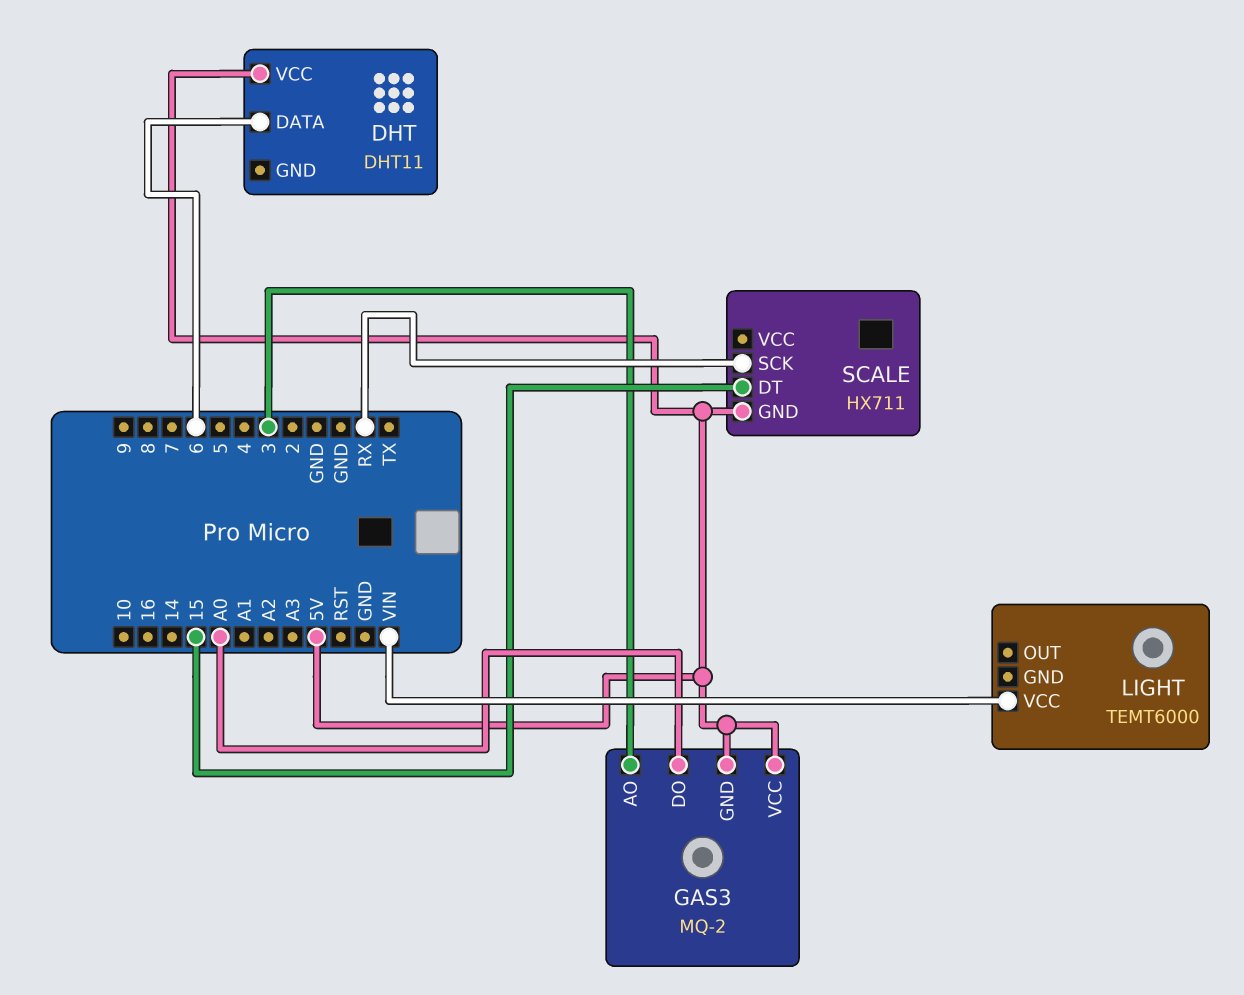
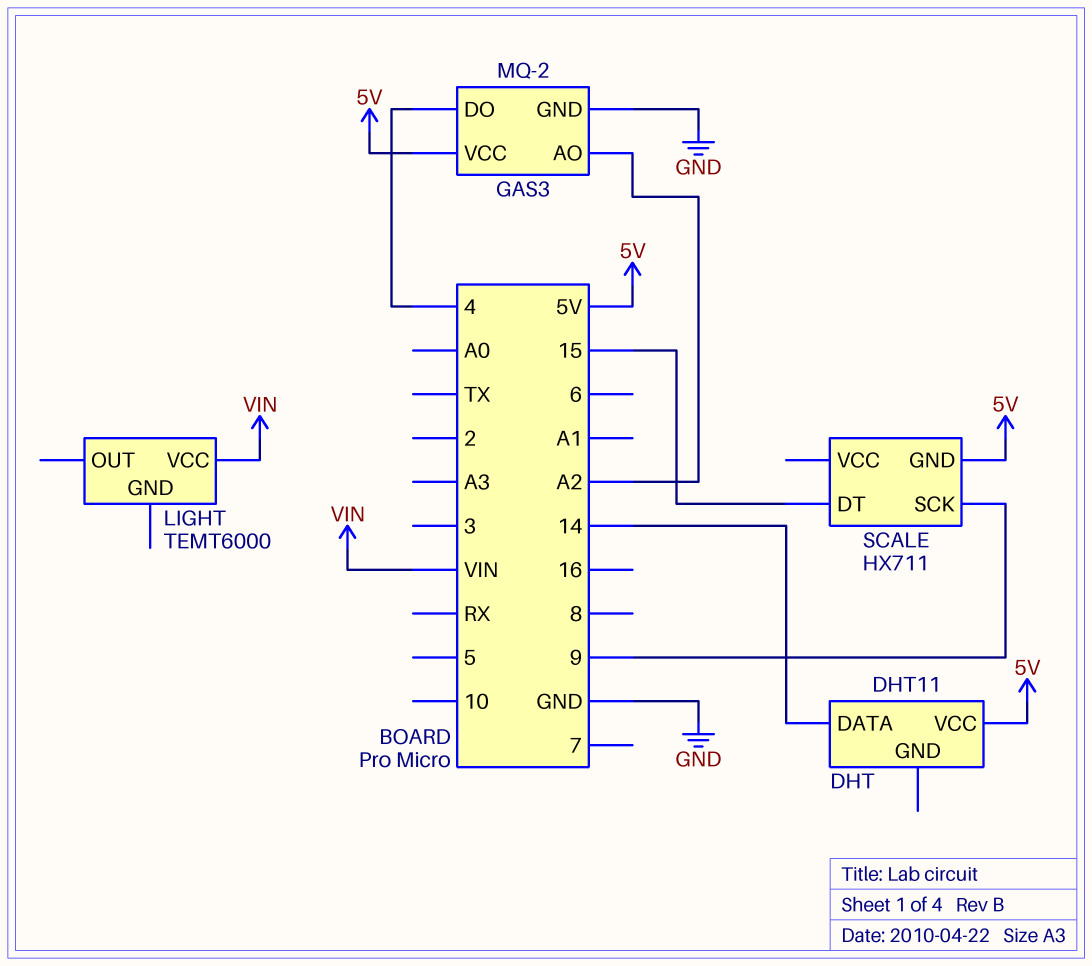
DHT pin DATA: 6 -> 14
GAS3 pin AO: 3 -> A2
GAS3 pin DO: A0 -> 4
GAS3 pin GND: 5V -> GND
SCALE pin SCK: RX -> 9

